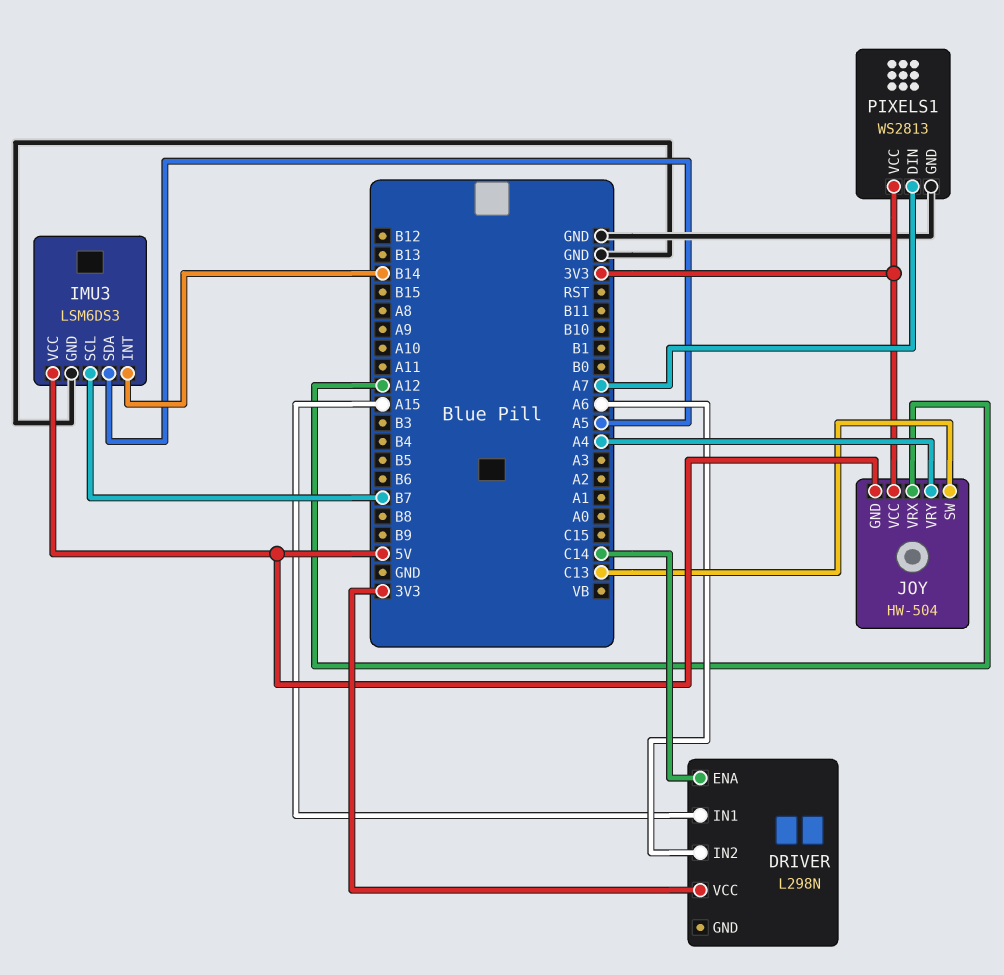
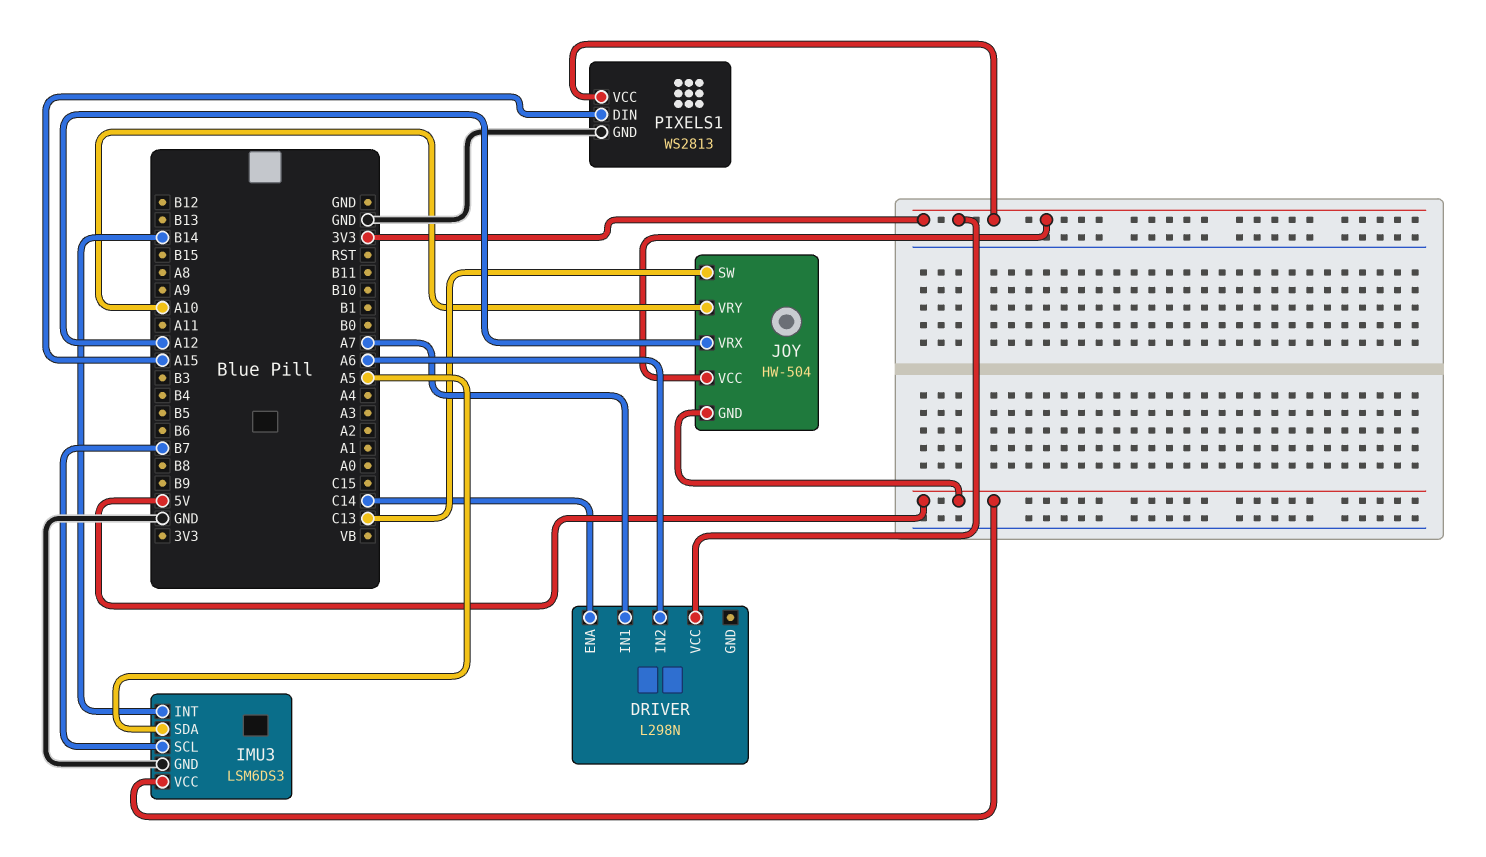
DRIVER pin IN1: A15 -> A7
JOY pin VRY: A4 -> A10
PIXELS1 pin DIN: A7 -> A15

